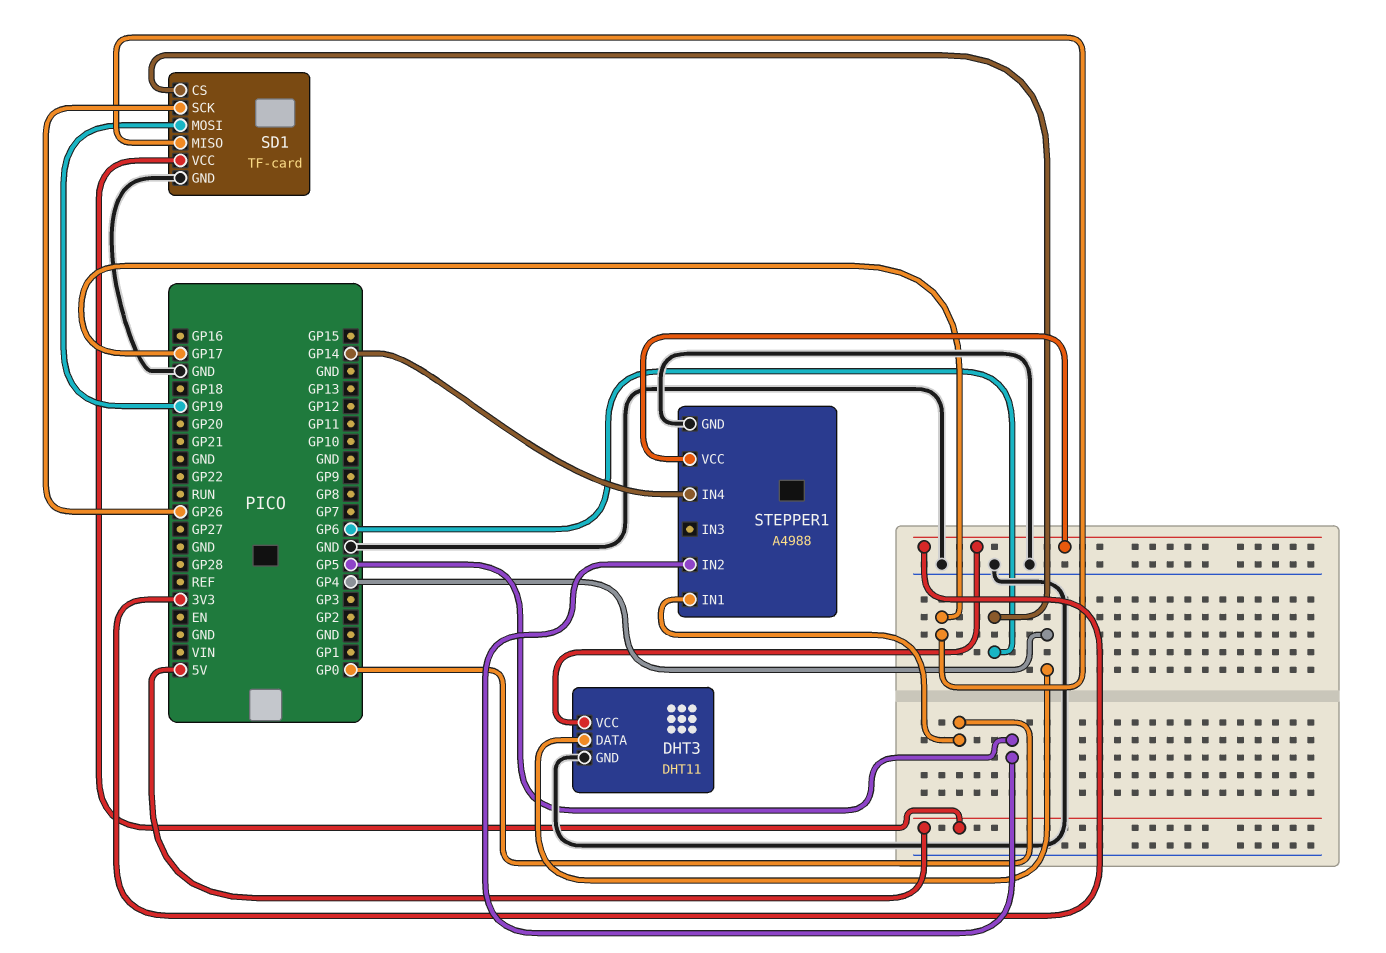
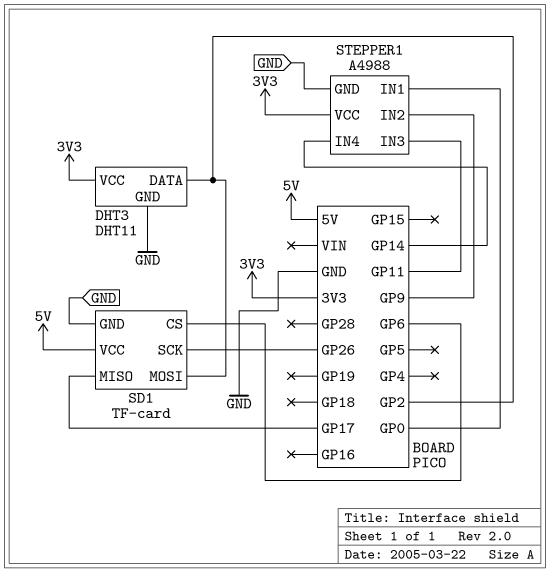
DHT3 pin DATA: GP4 -> GP2
SD1 pin MOSI: GP19 -> GP2
STEPPER1 pin IN2: GP5 -> GP9
STEPPER1 pin IN3: none -> GP11

